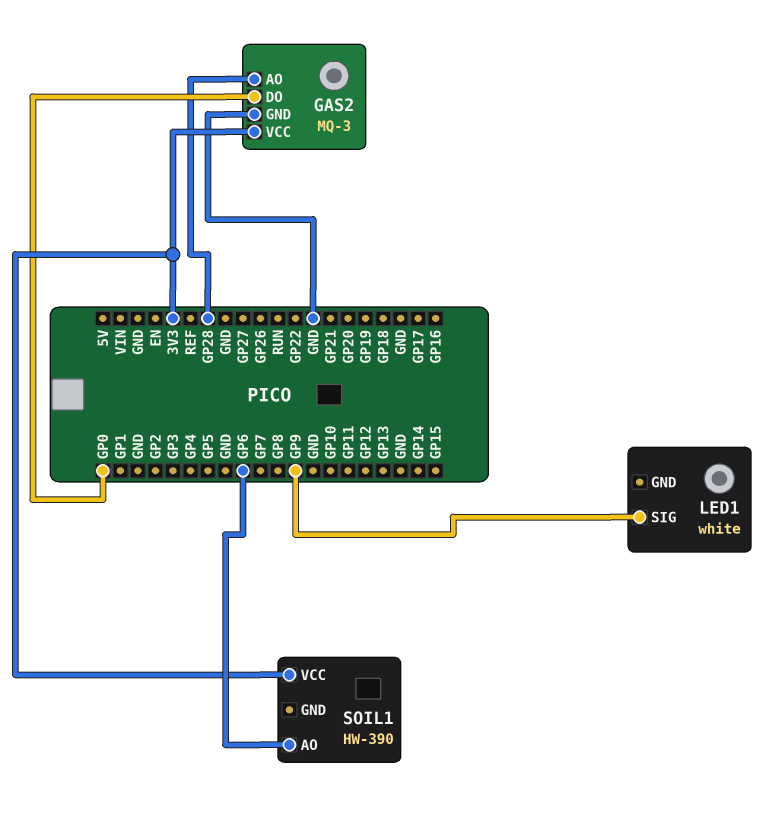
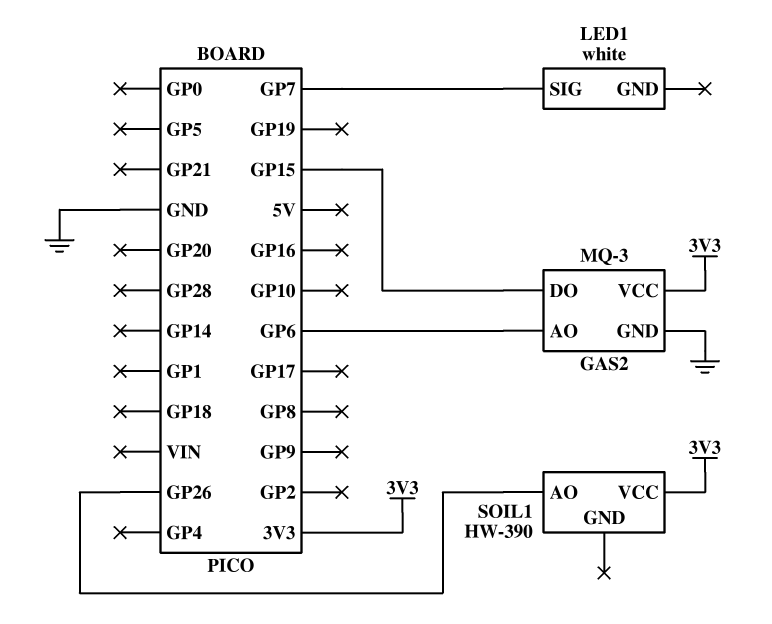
GAS2 pin AO: GP28 -> GP6
GAS2 pin DO: GP0 -> GP15
LED1 pin SIG: GP9 -> GP7
SOIL1 pin AO: GP6 -> GP26

